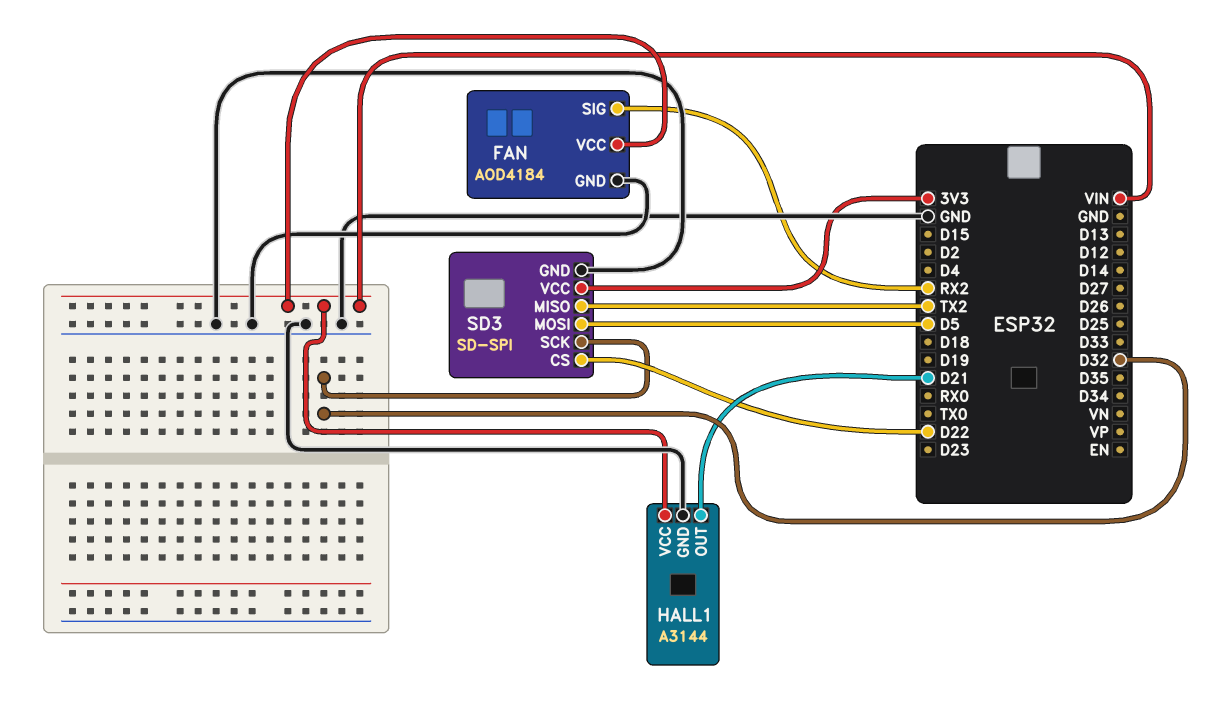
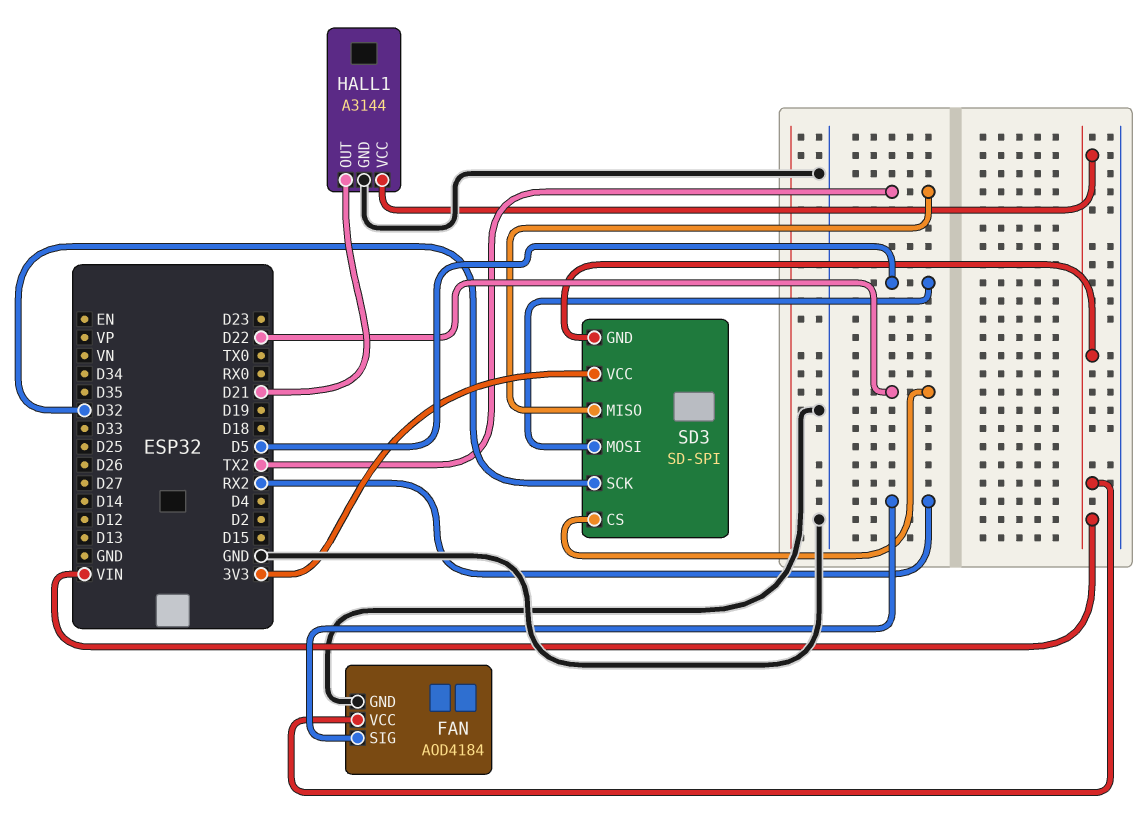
SD3 pin GND: GND -> VIN

